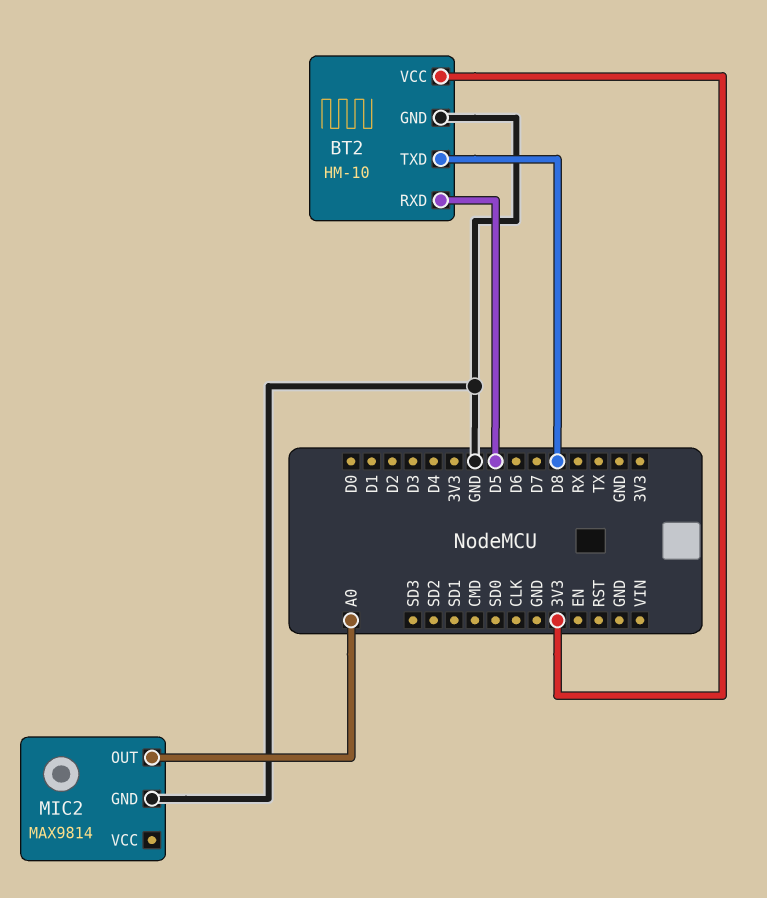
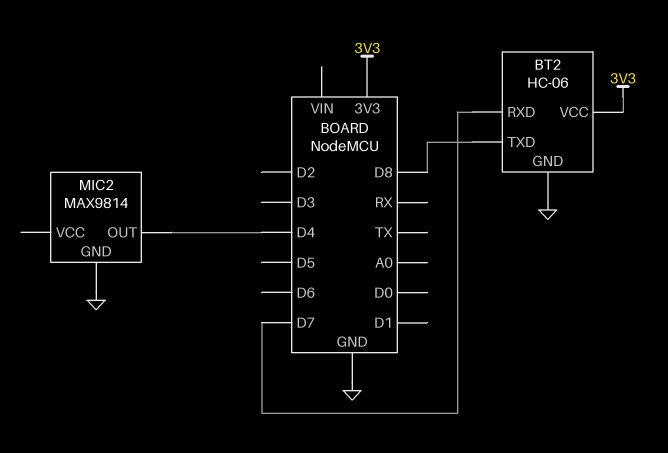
BT2: HM-10 -> HC-06
BT2 pin RXD: D5 -> D7
MIC2 pin OUT: A0 -> D4

